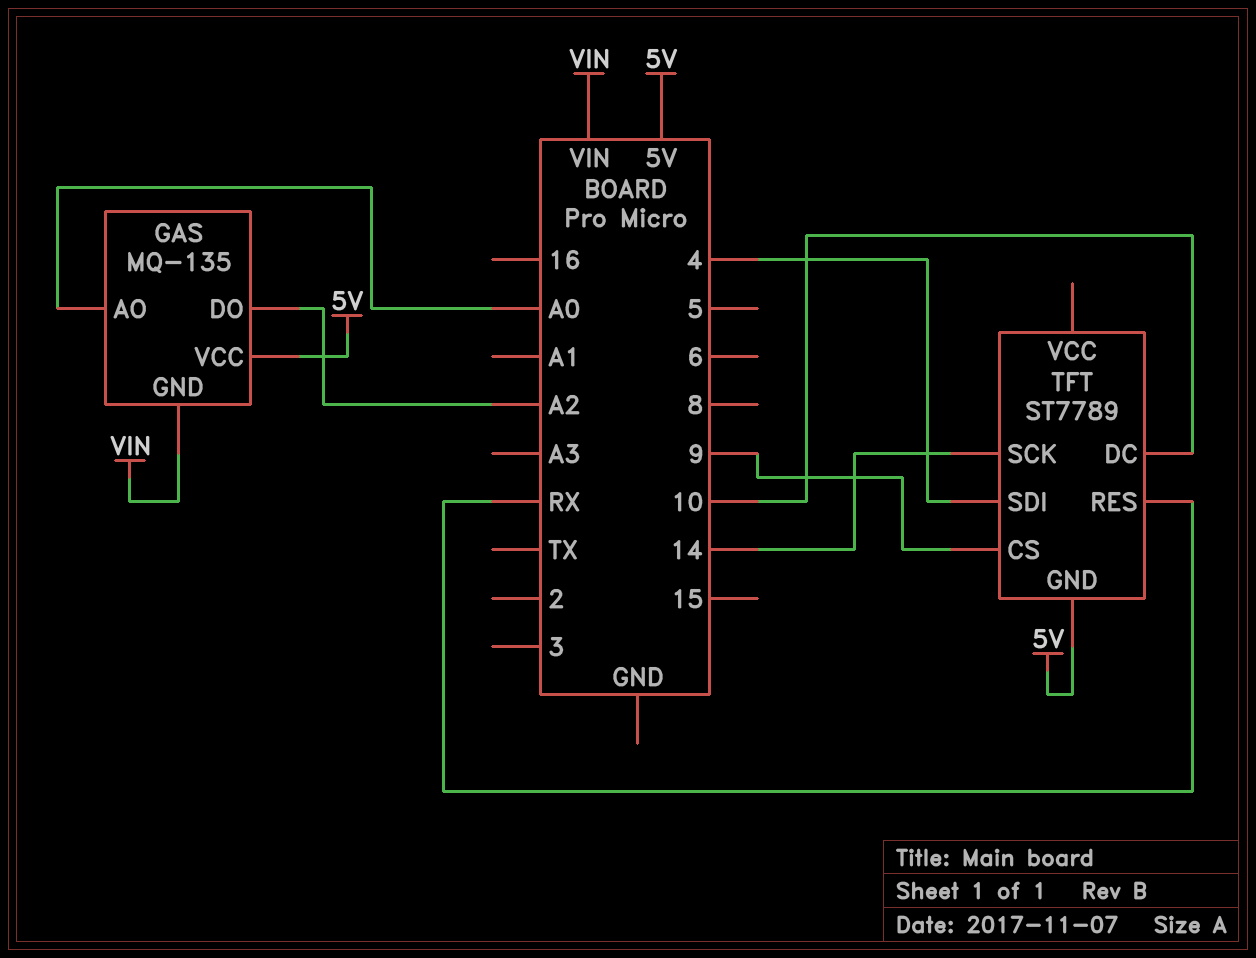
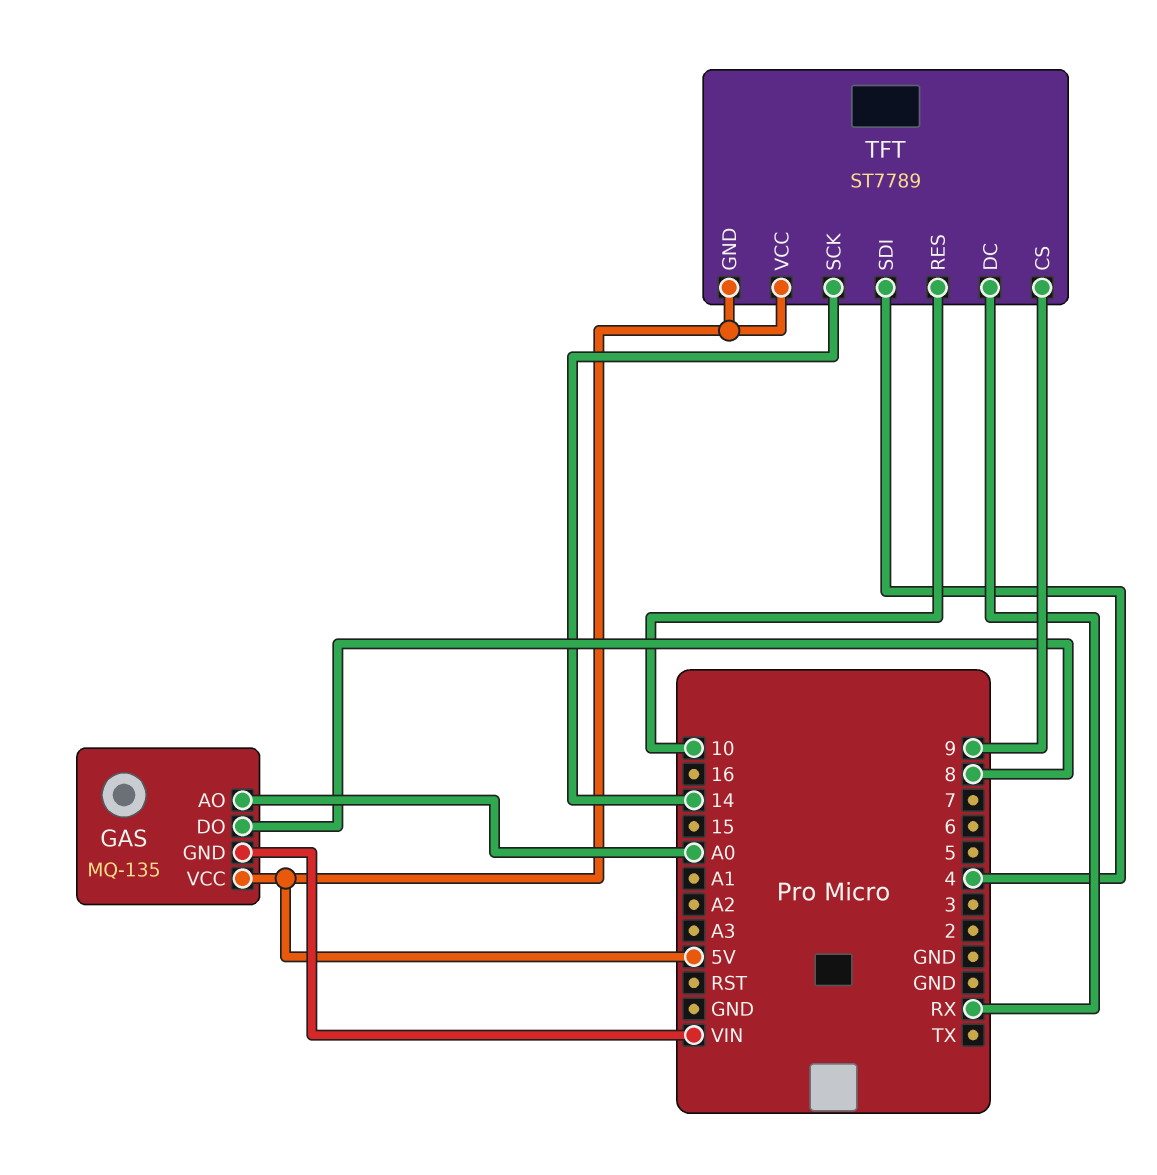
GAS pin DO: A2 -> 8
TFT pin DC: 10 -> RX
TFT pin RES: RX -> 10
TFT pin VCC: none -> 5V

